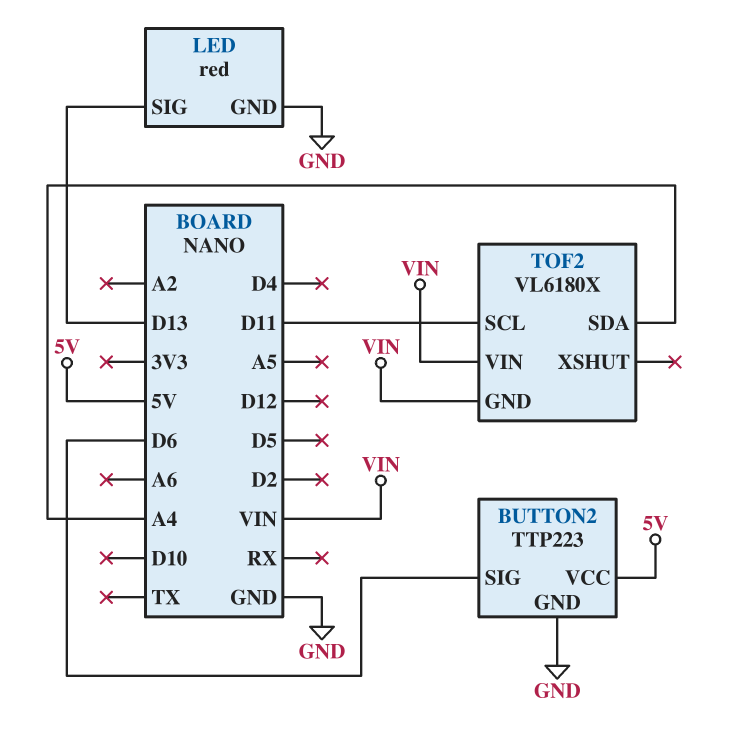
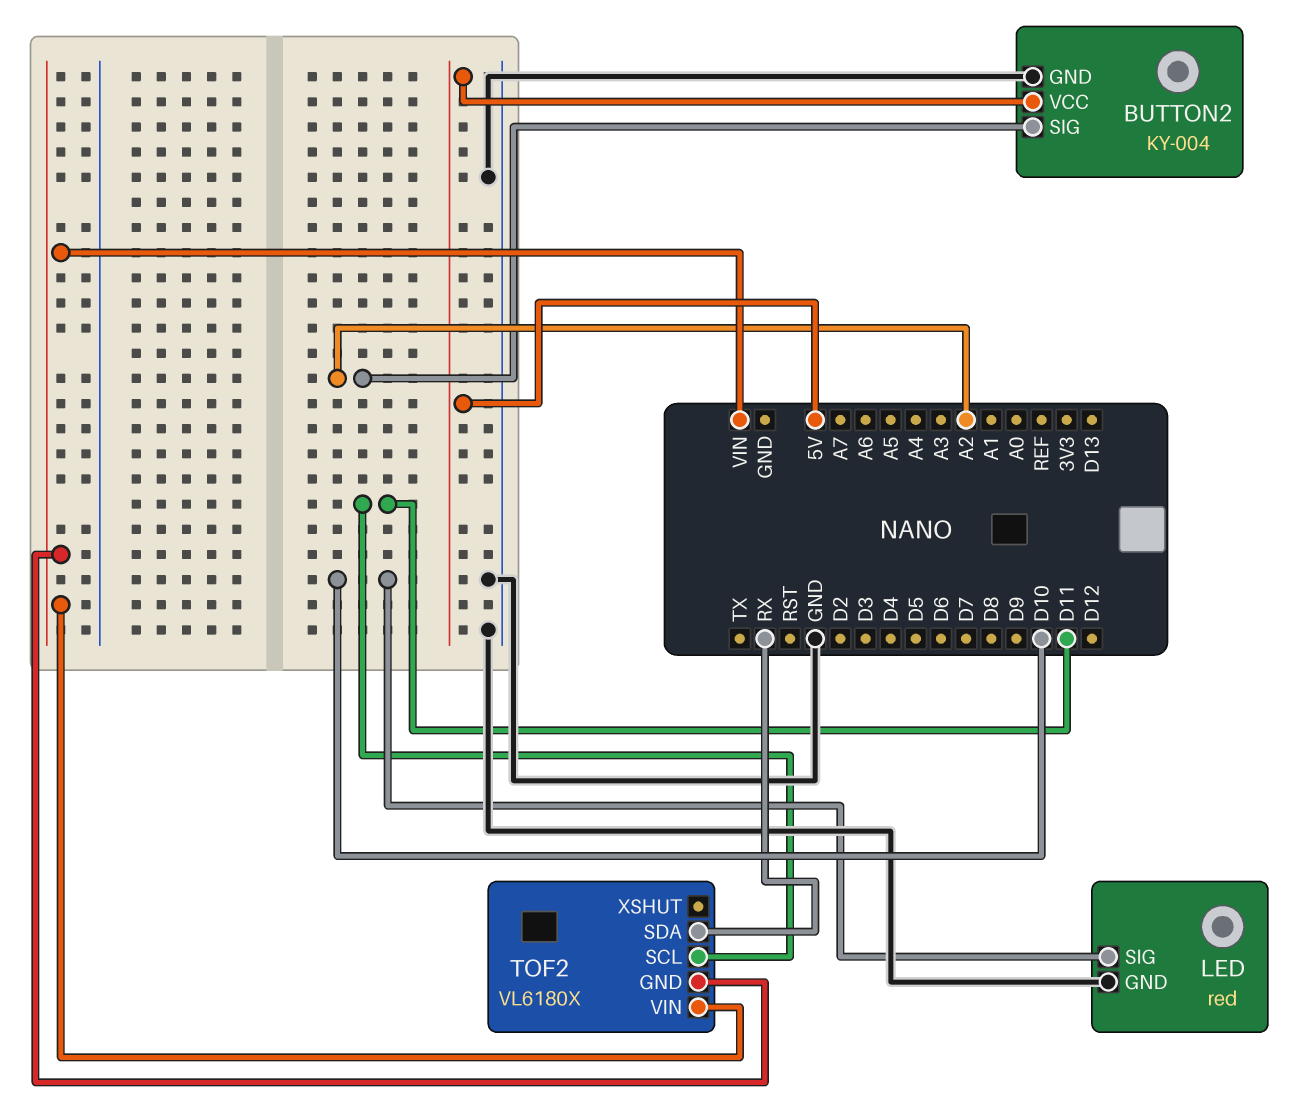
BUTTON2: TTP223 -> KY-004
BUTTON2 pin SIG: D6 -> A2
LED pin SIG: D13 -> D10
TOF2 pin SDA: A4 -> RX

